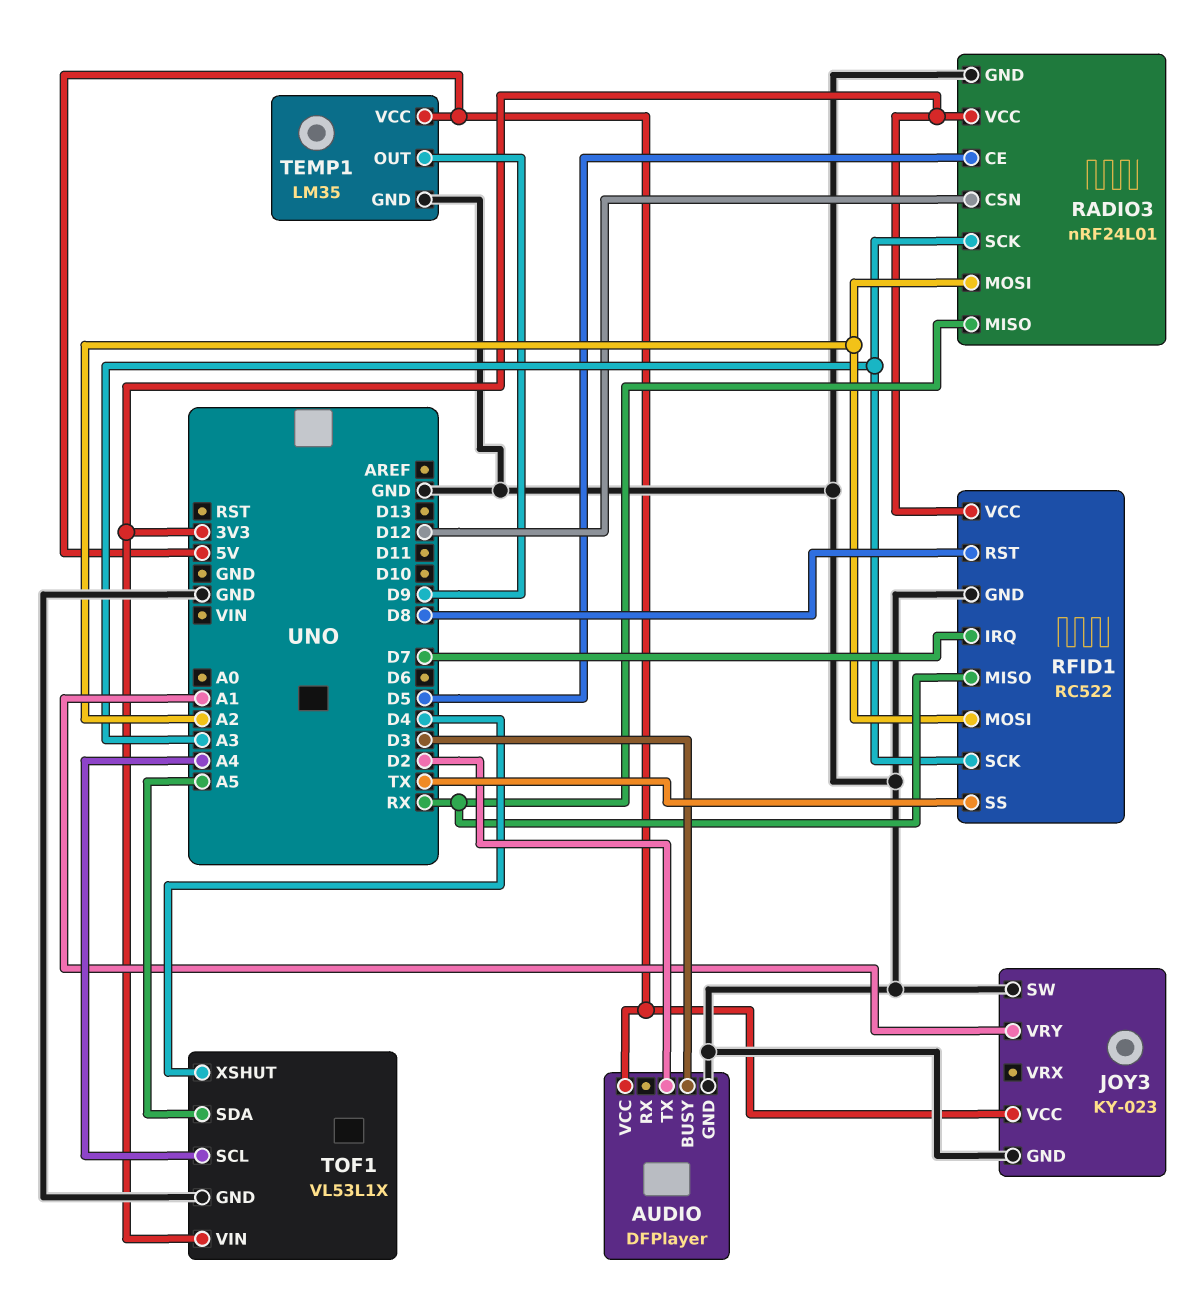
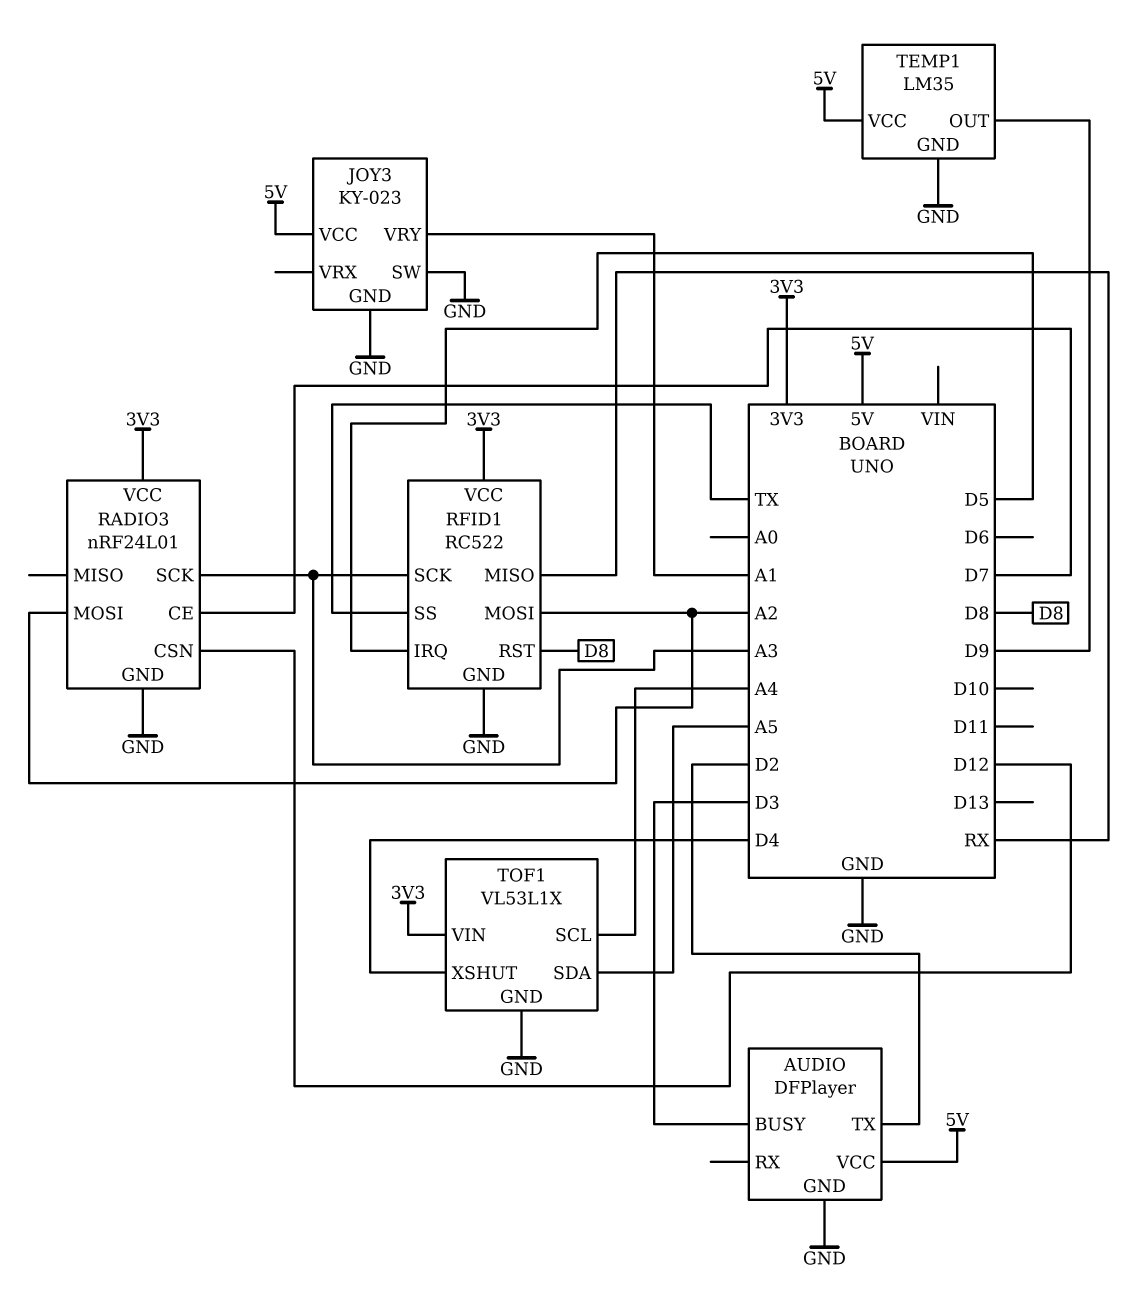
RADIO3 pin CE: D5 -> D7
RADIO3 pin MISO: RX -> none
RFID1 pin IRQ: D7 -> D5

